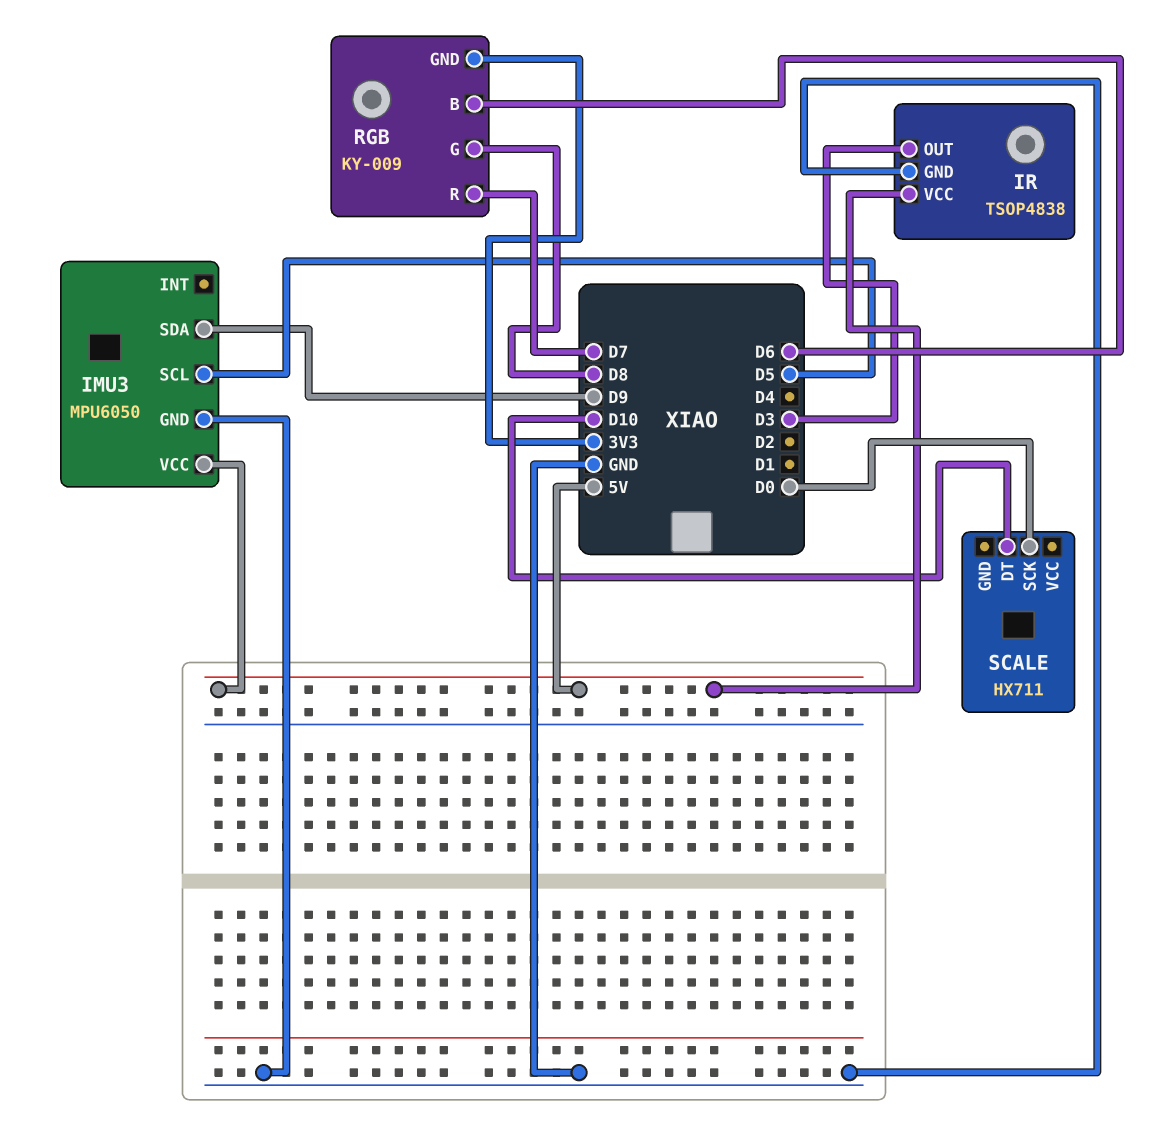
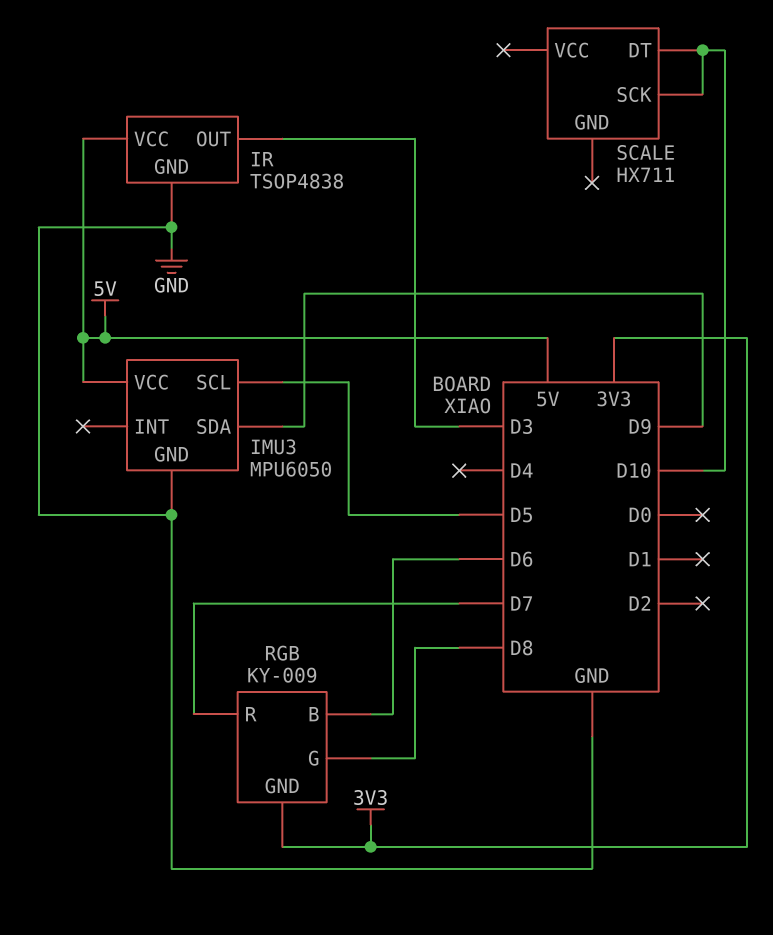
SCALE pin SCK: D0 -> D10

